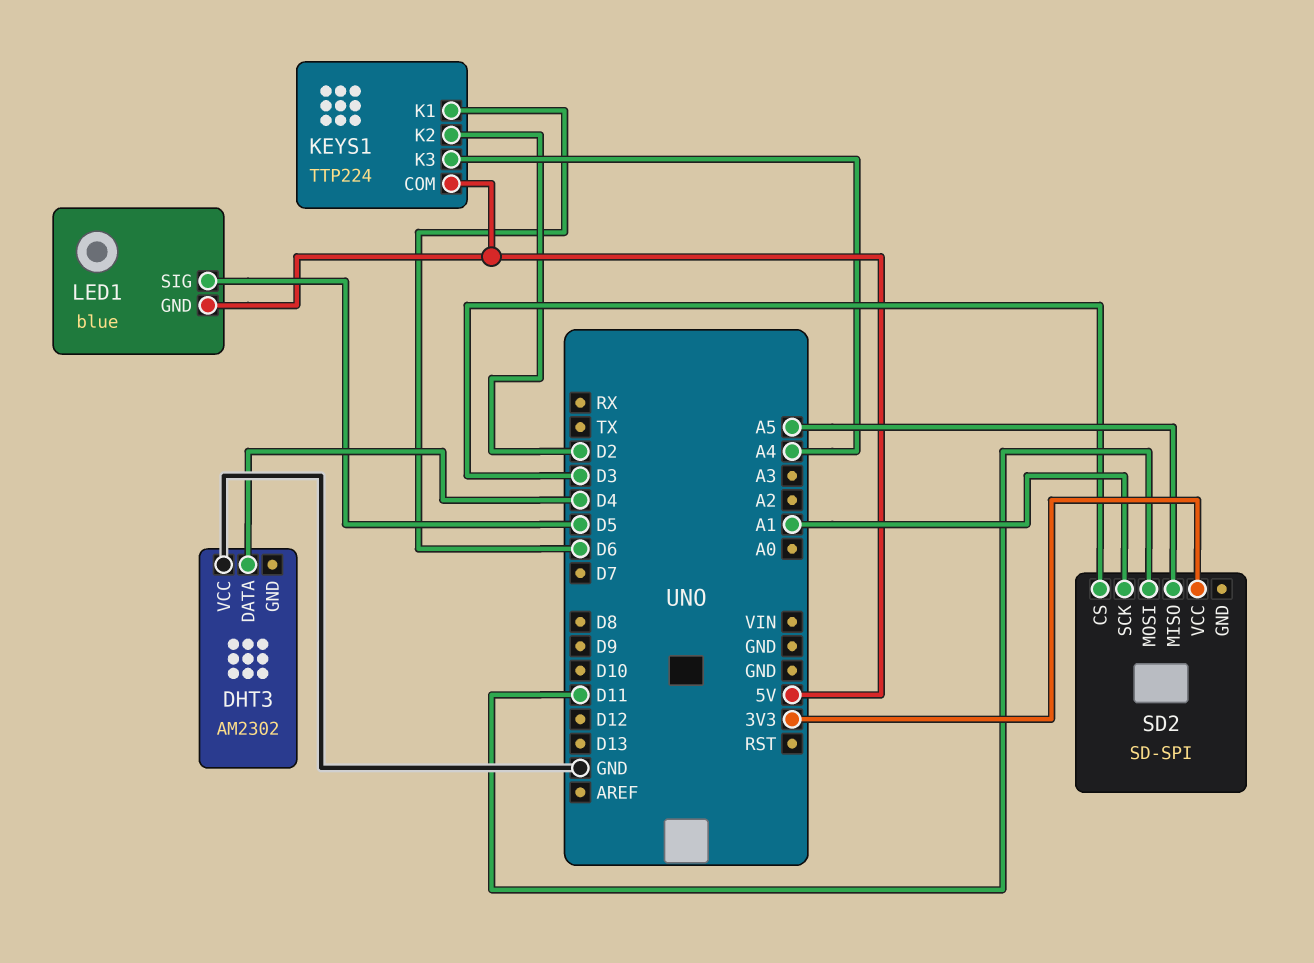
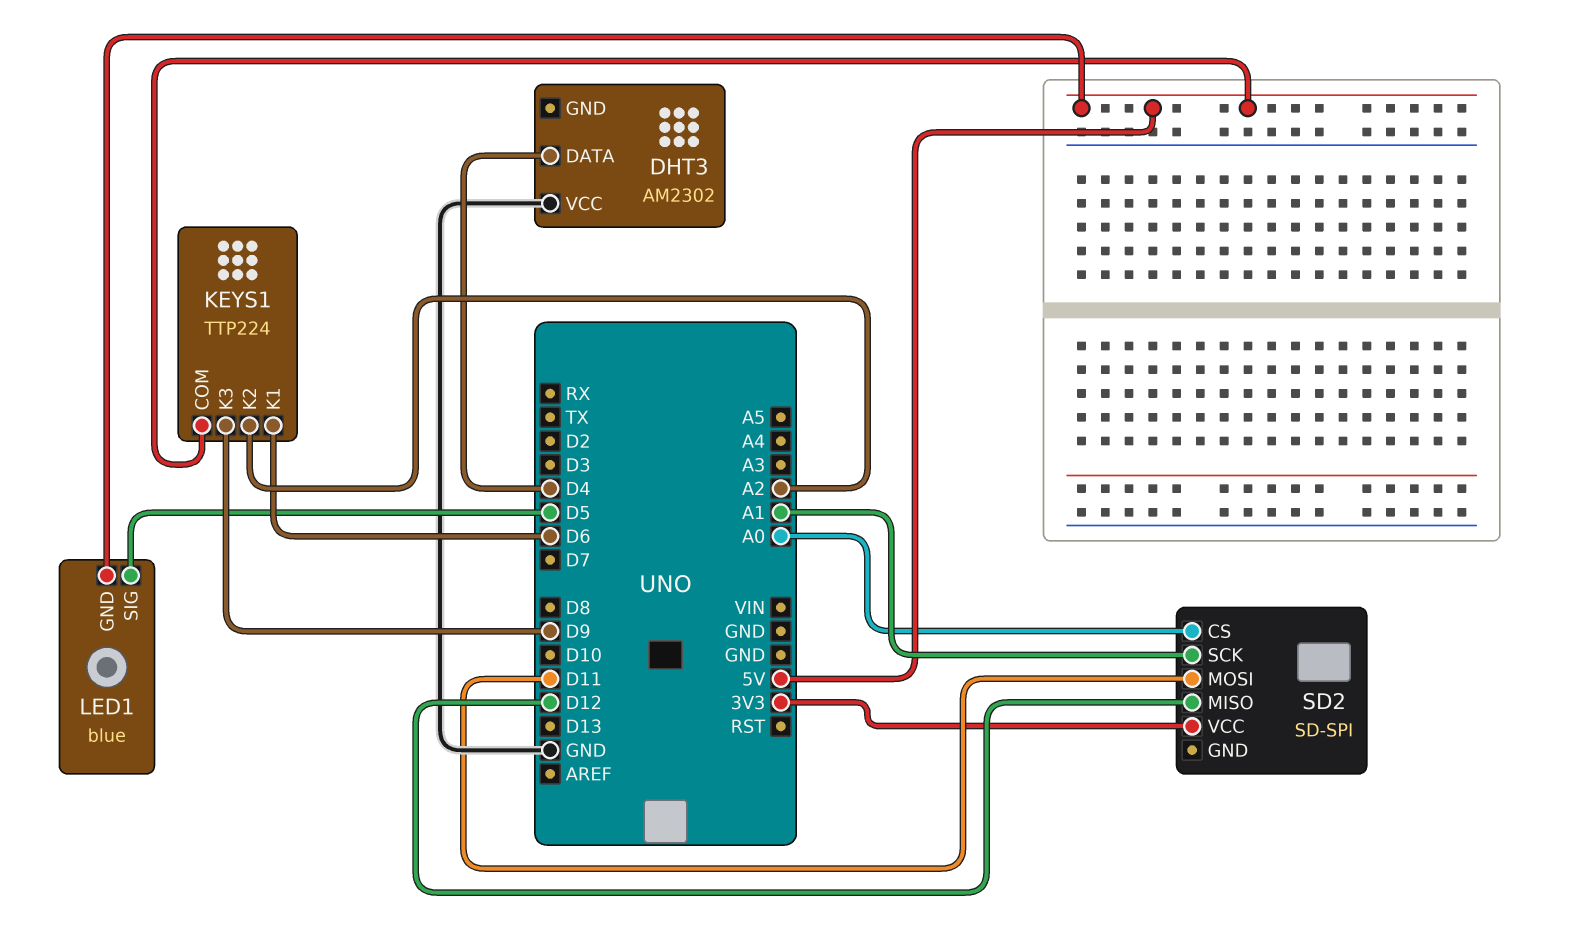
KEYS1 pin K2: D2 -> A2
KEYS1 pin K3: A4 -> D9
SD2 pin CS: D3 -> A0
SD2 pin MISO: A5 -> D12

